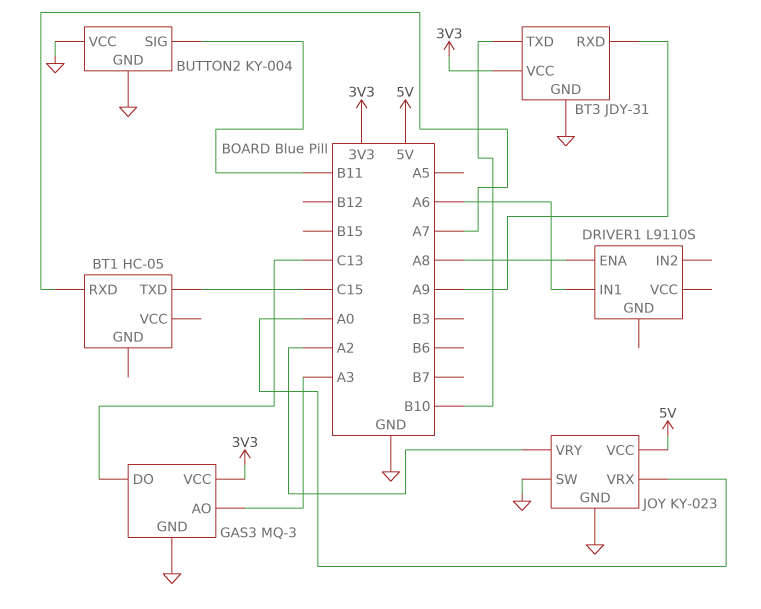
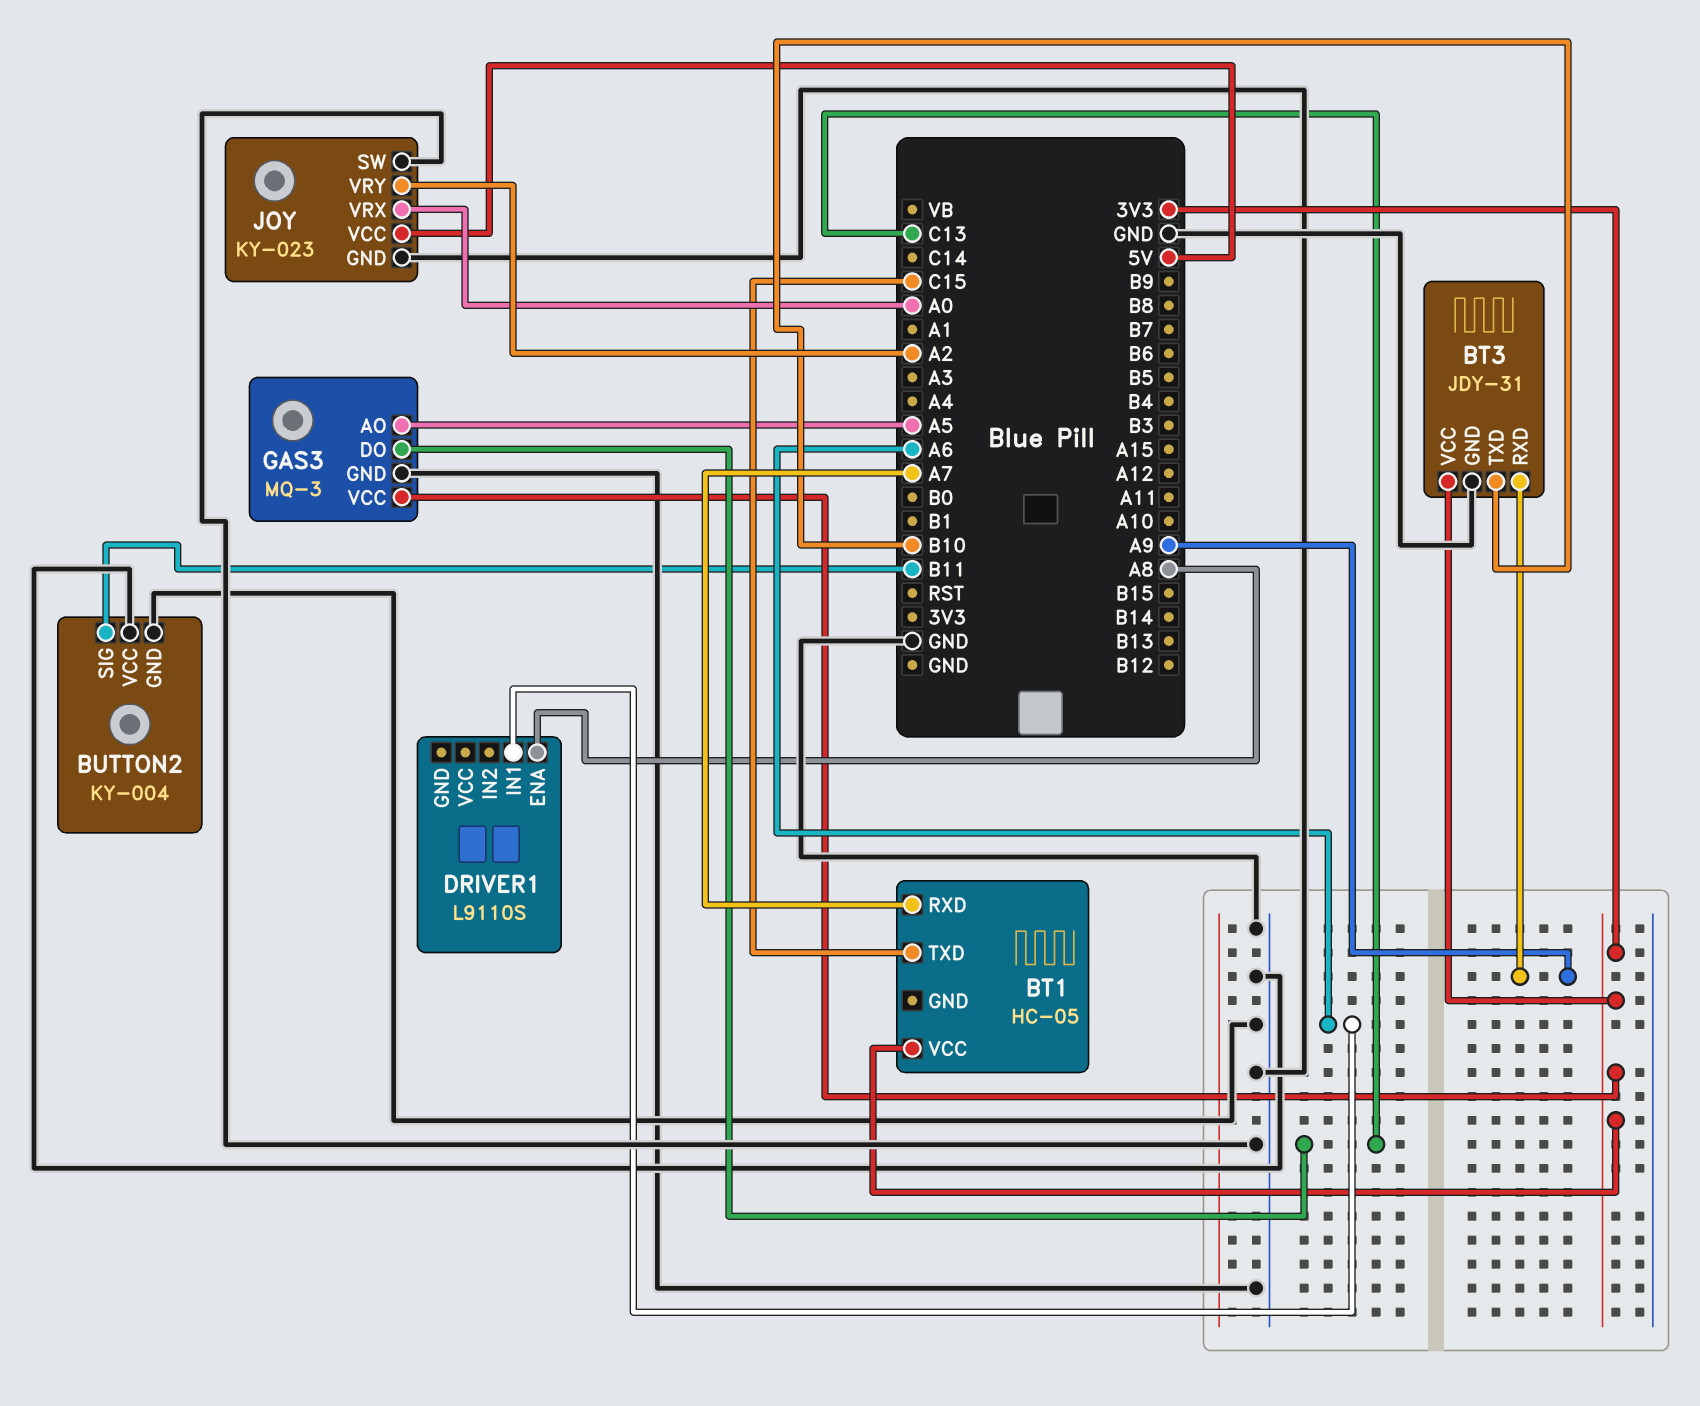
BT1 pin VCC: none -> 3V3
GAS3 pin AO: A3 -> A5

